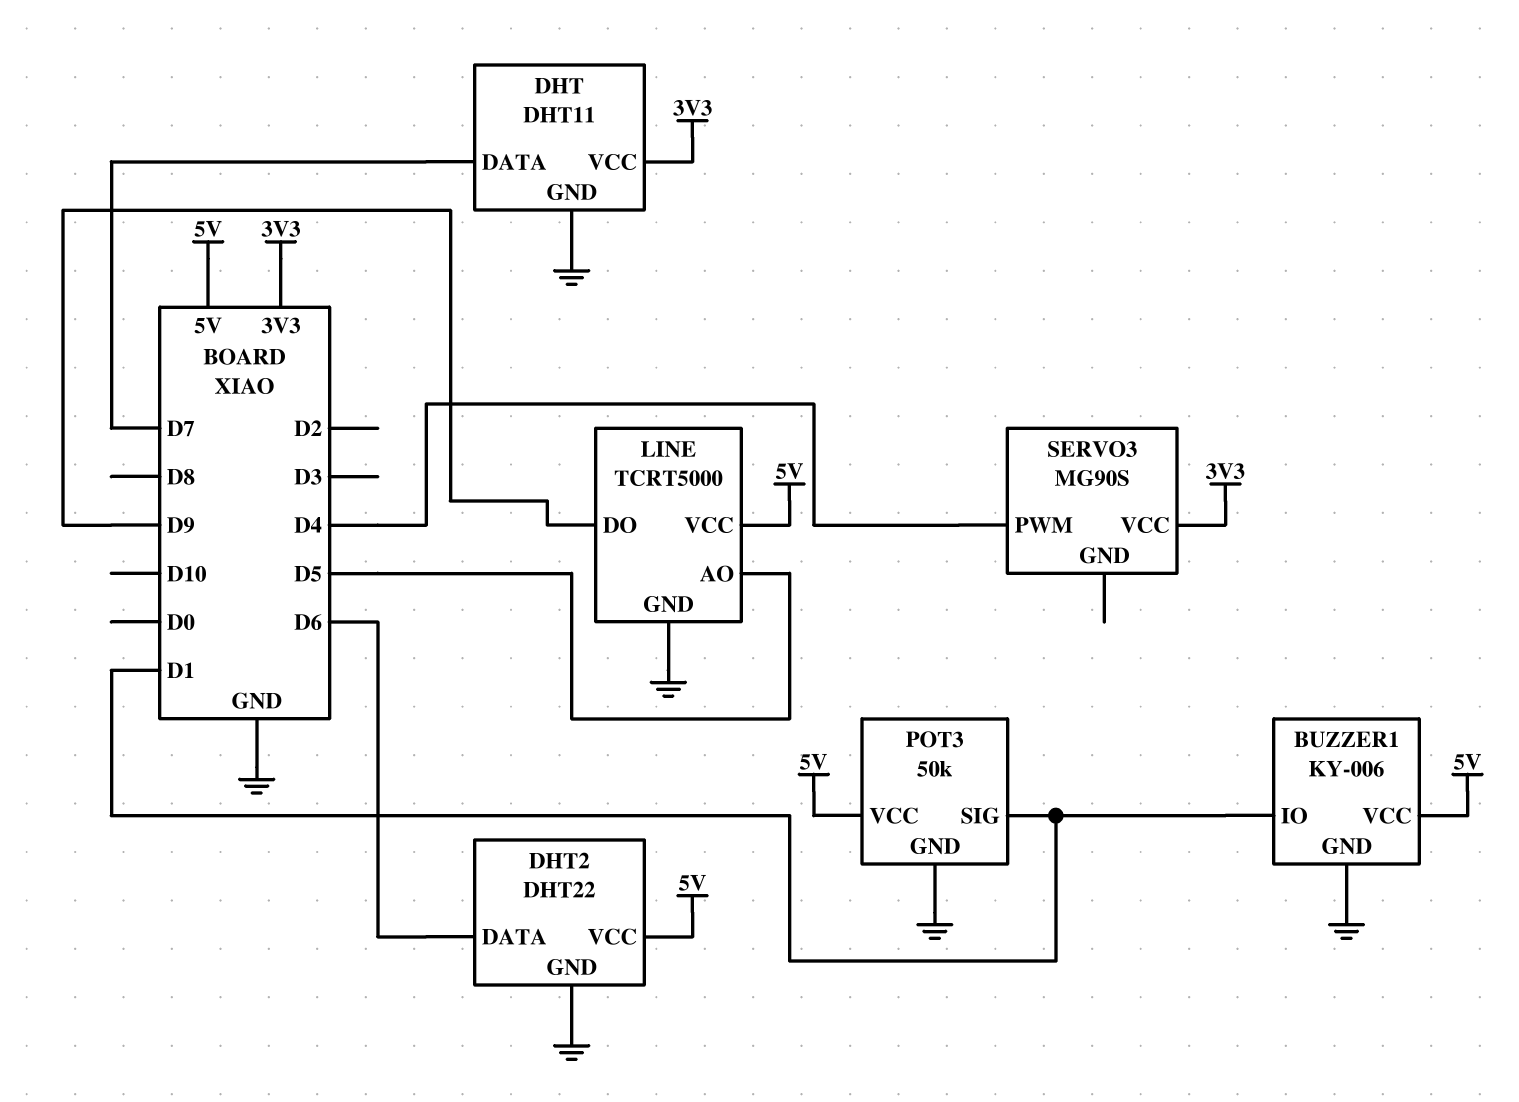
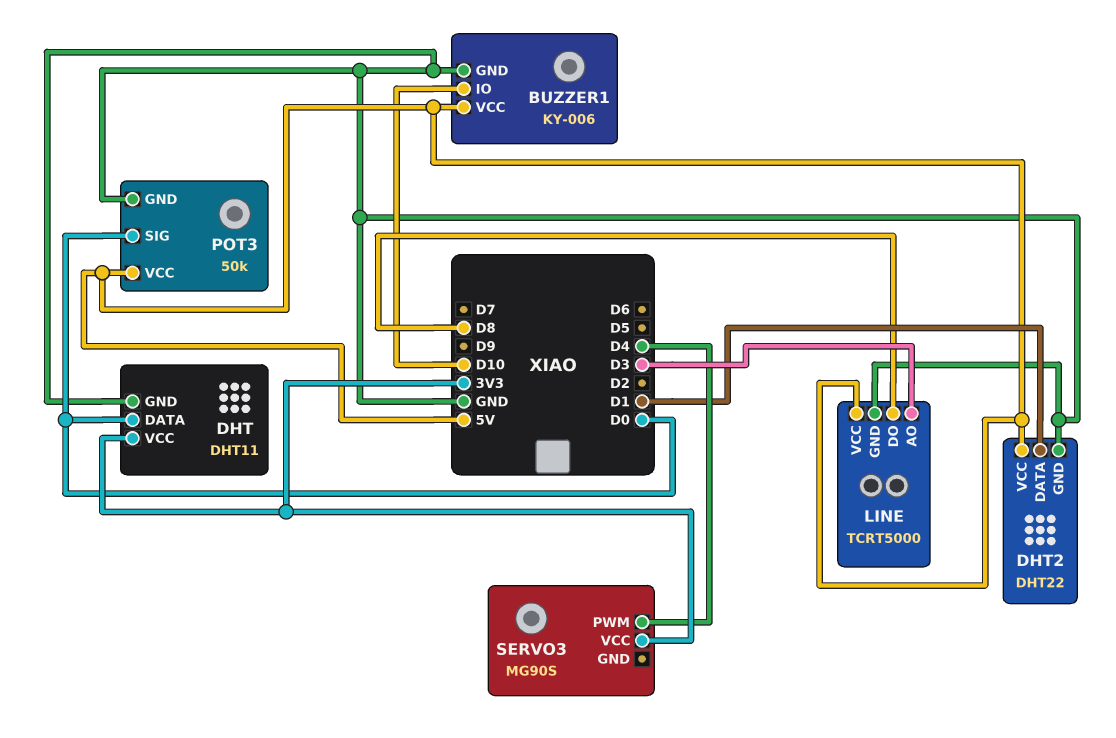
BUZZER1 pin IO: D1 -> D10
DHT pin DATA: D7 -> D0
DHT2 pin DATA: D6 -> D1
LINE pin AO: D5 -> D3
LINE pin DO: D9 -> D8
POT3 pin SIG: D1 -> D0

